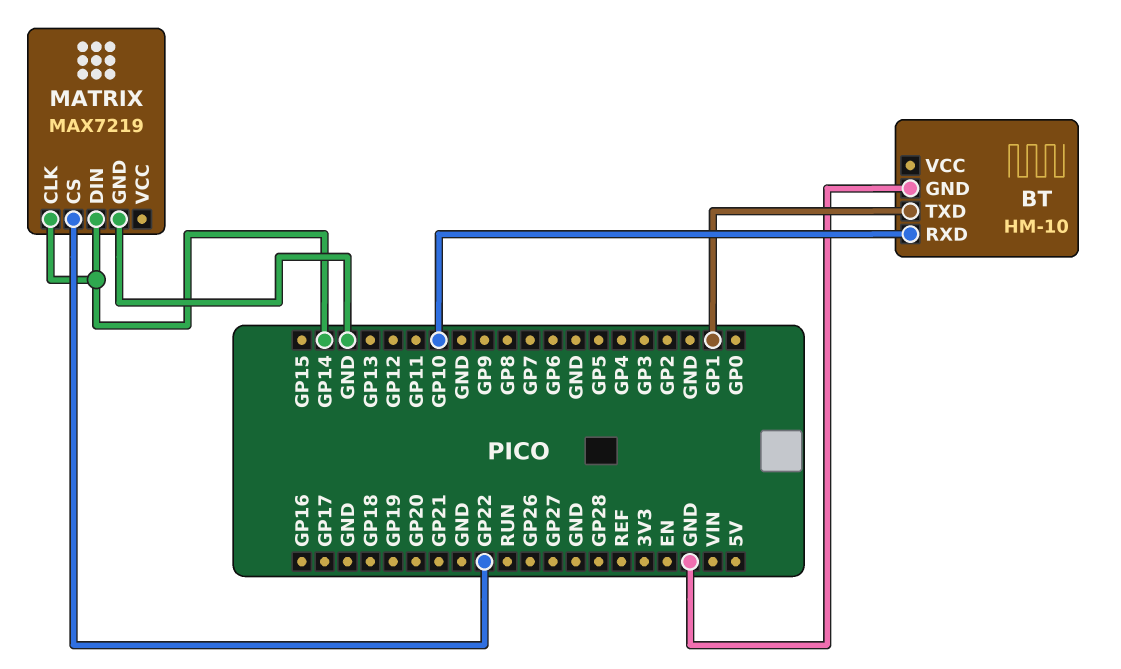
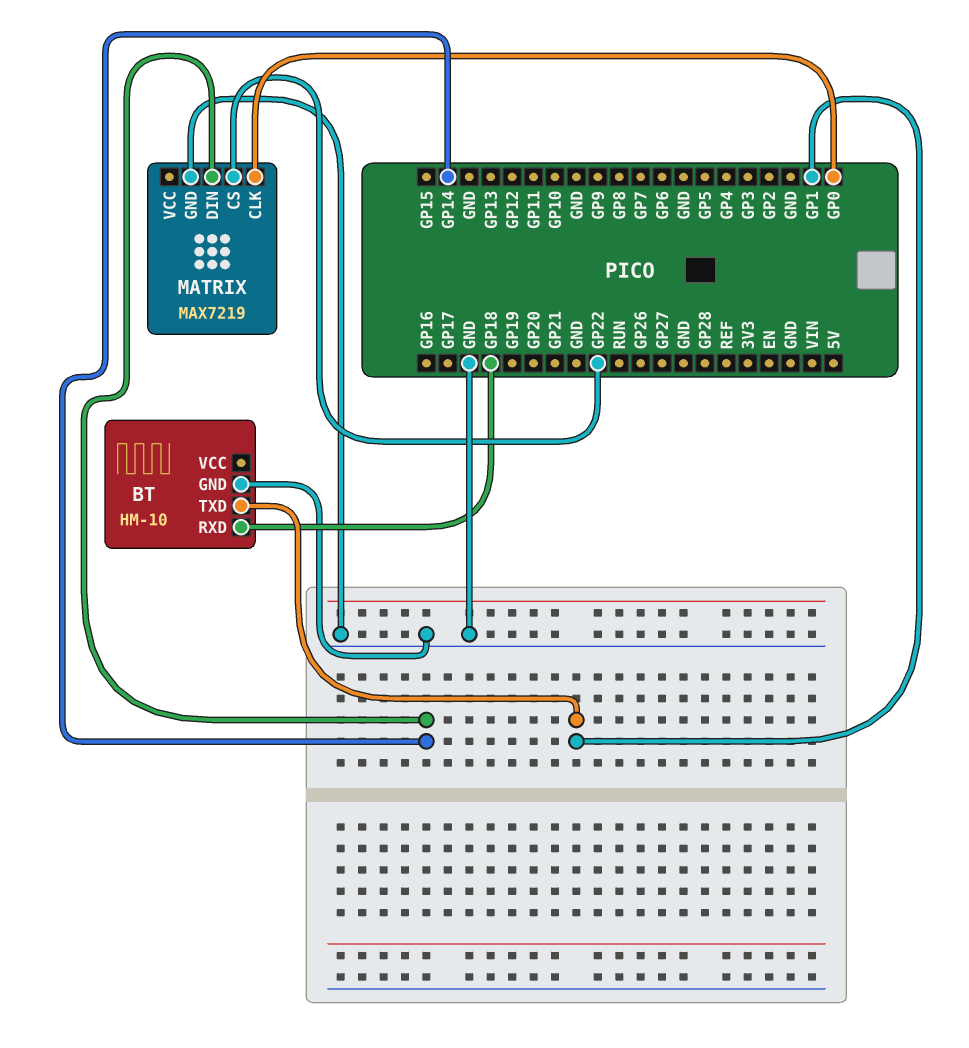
BT pin RXD: GP10 -> GP18
MATRIX pin CLK: GP14 -> GP0

